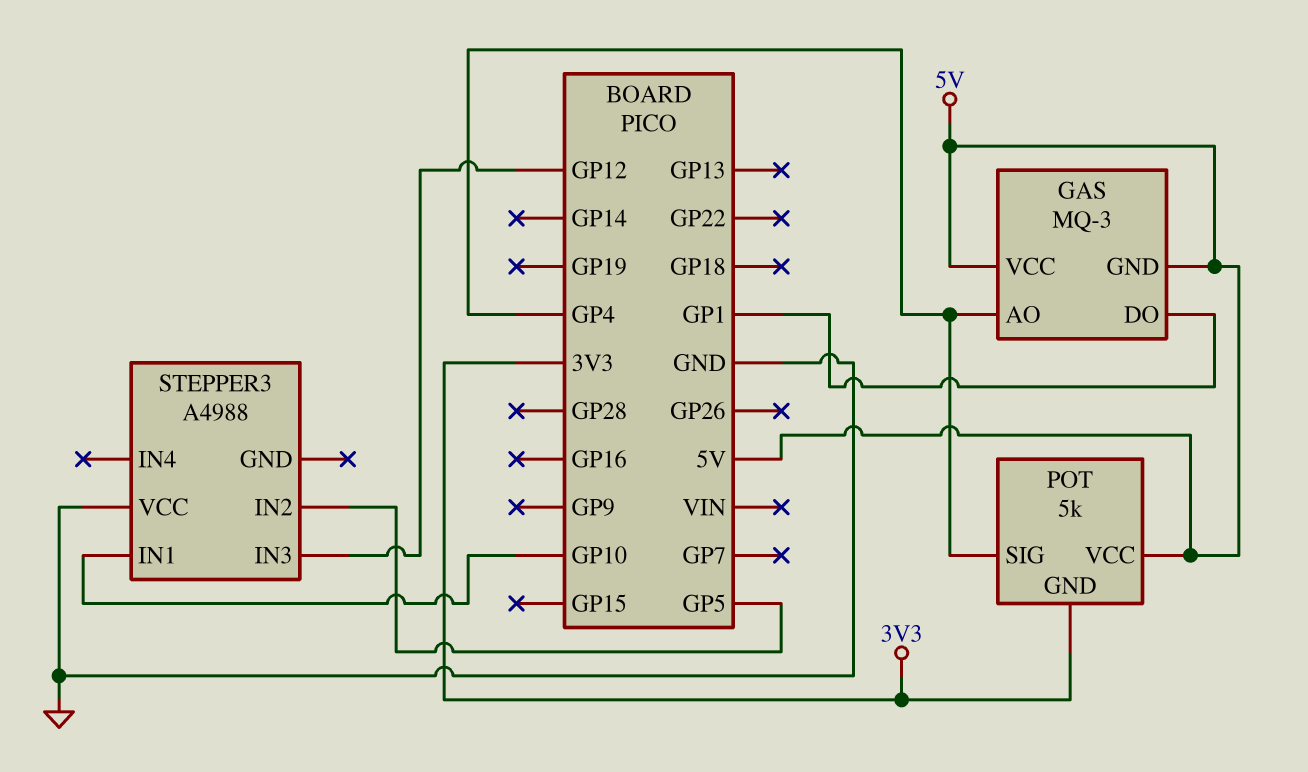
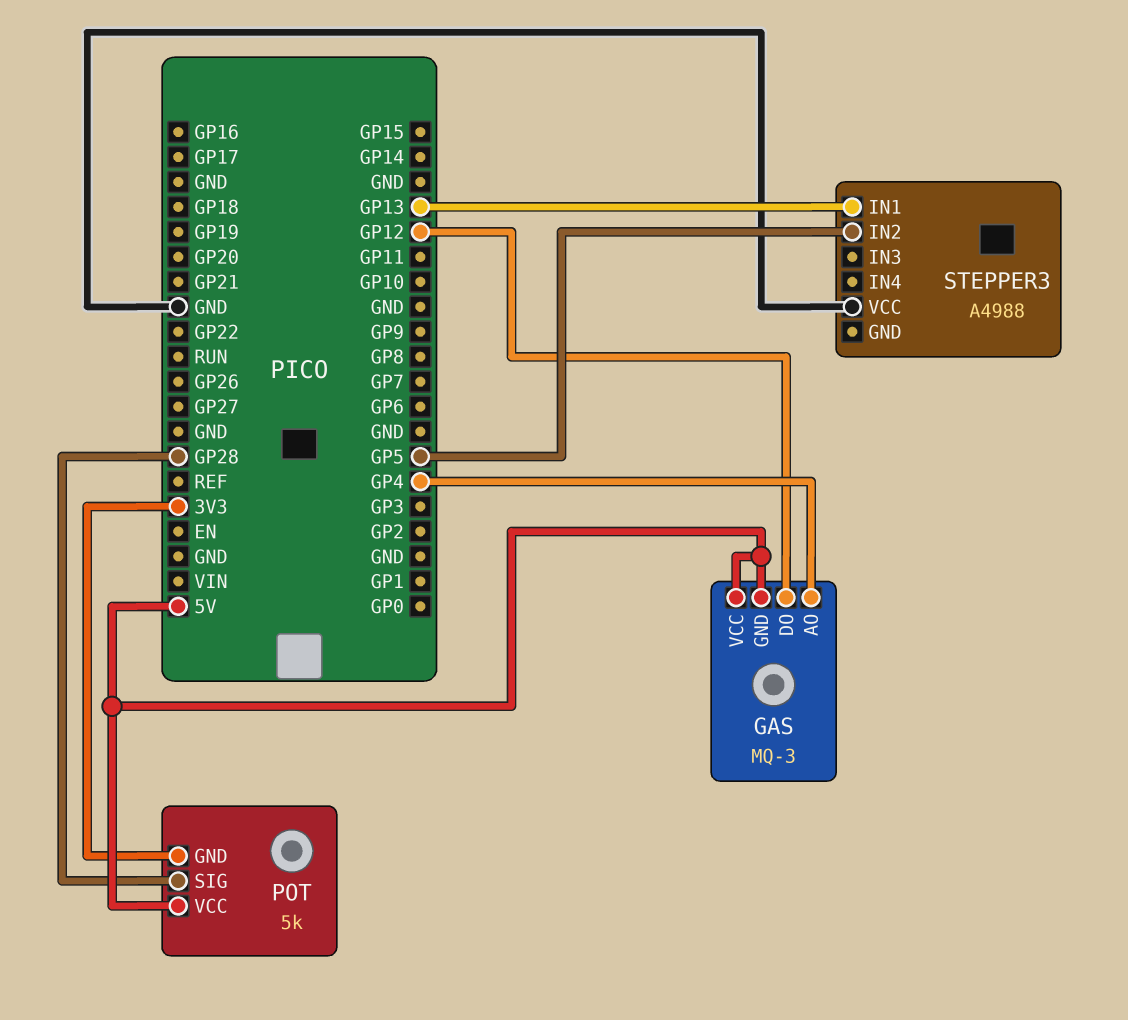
GAS pin DO: GP1 -> GP12
POT pin SIG: GP4 -> GP28
STEPPER3 pin IN1: GP10 -> GP13
STEPPER3 pin IN3: GP12 -> none

